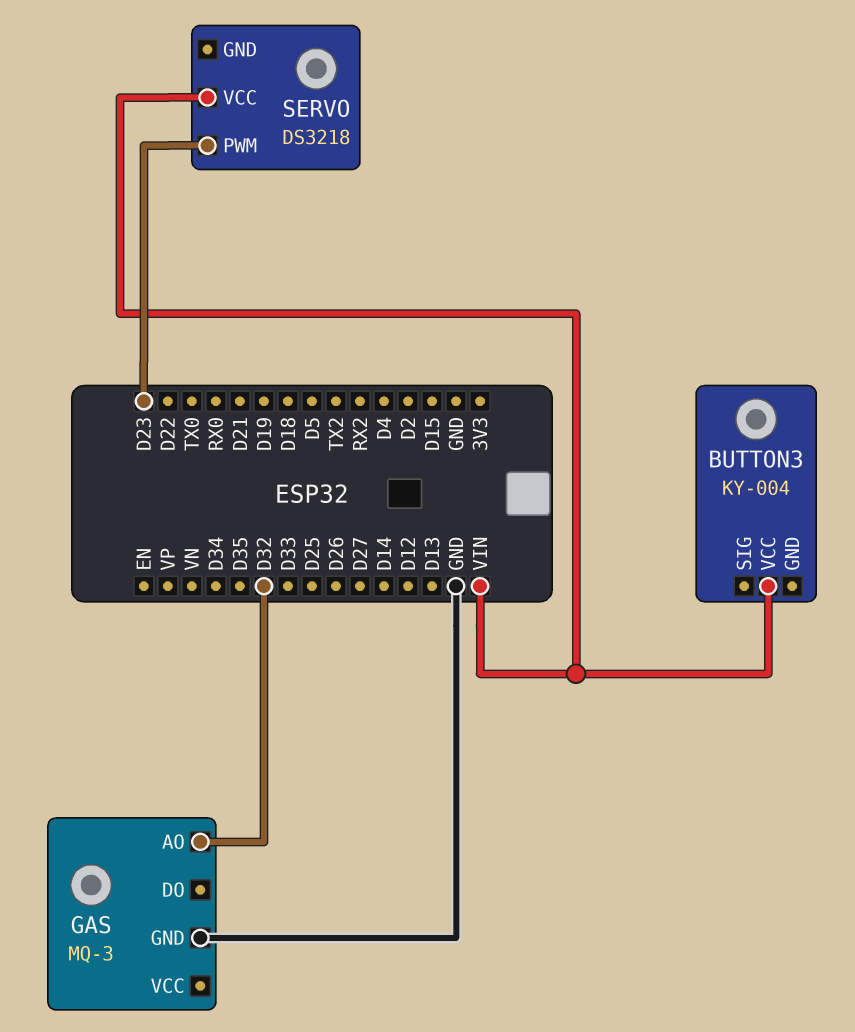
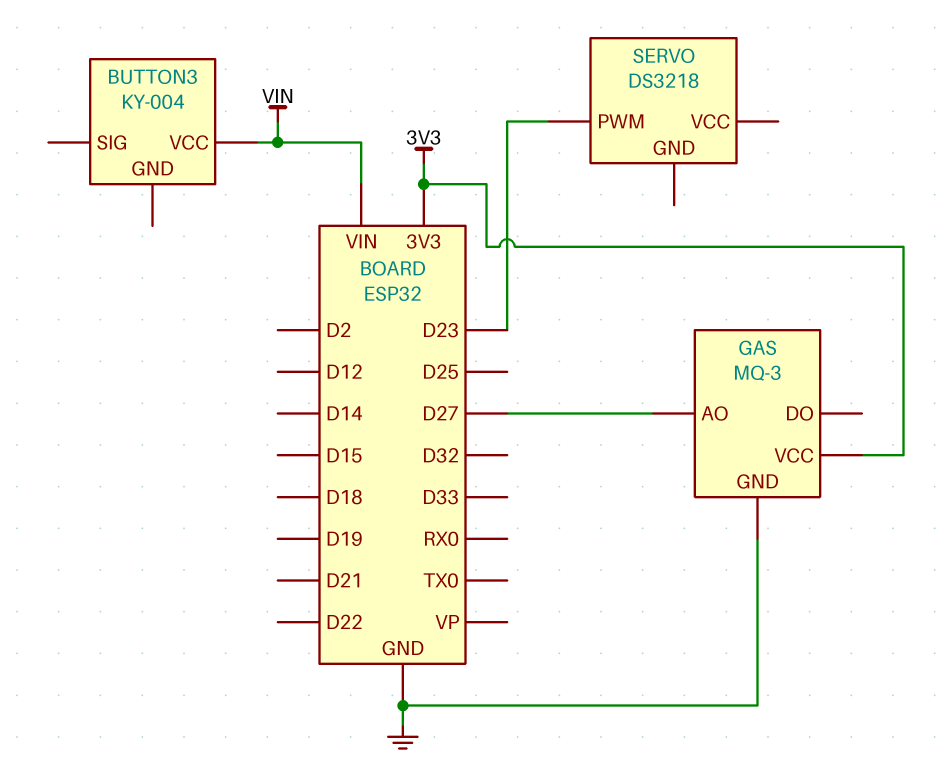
GAS pin AO: D32 -> D27
GAS pin VCC: none -> 3V3
SERVO pin VCC: VIN -> none

